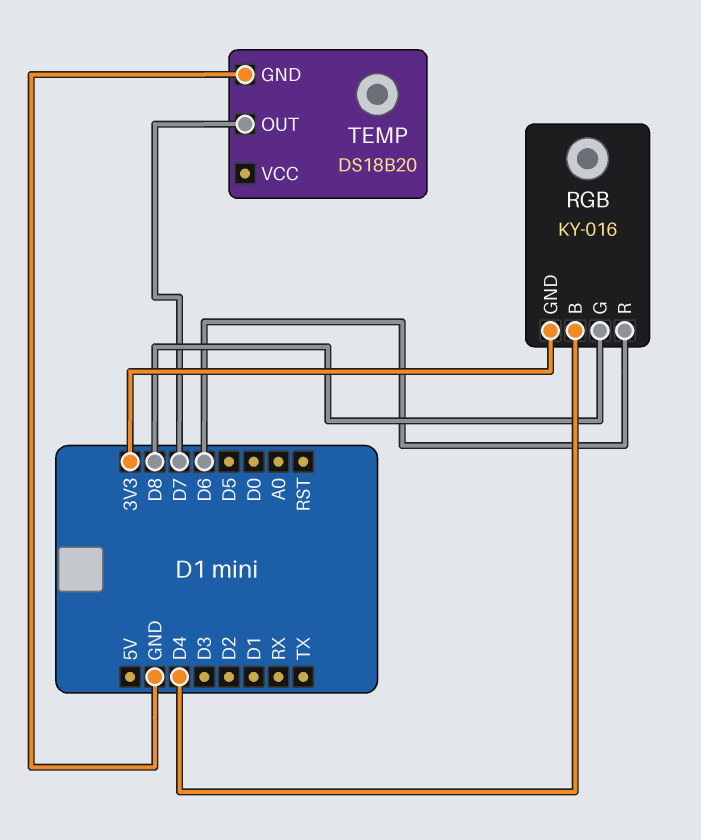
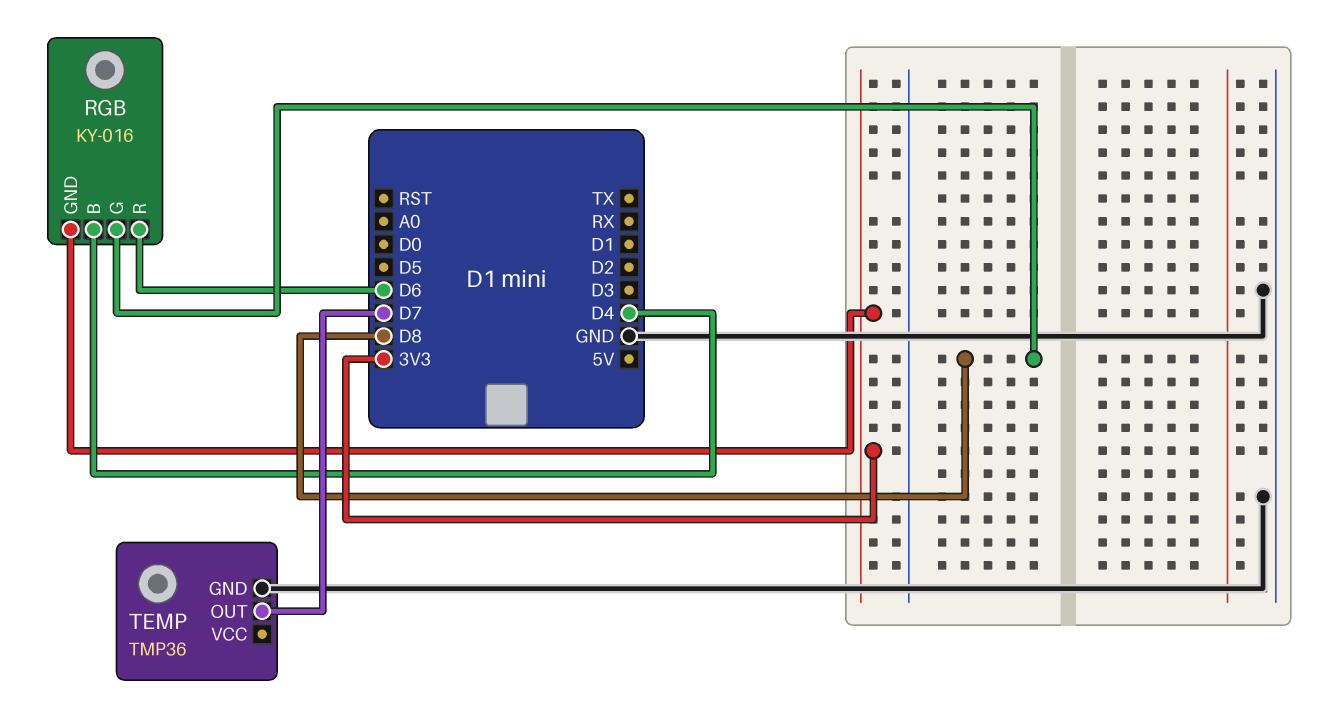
TEMP: DS18B20 -> TMP36

